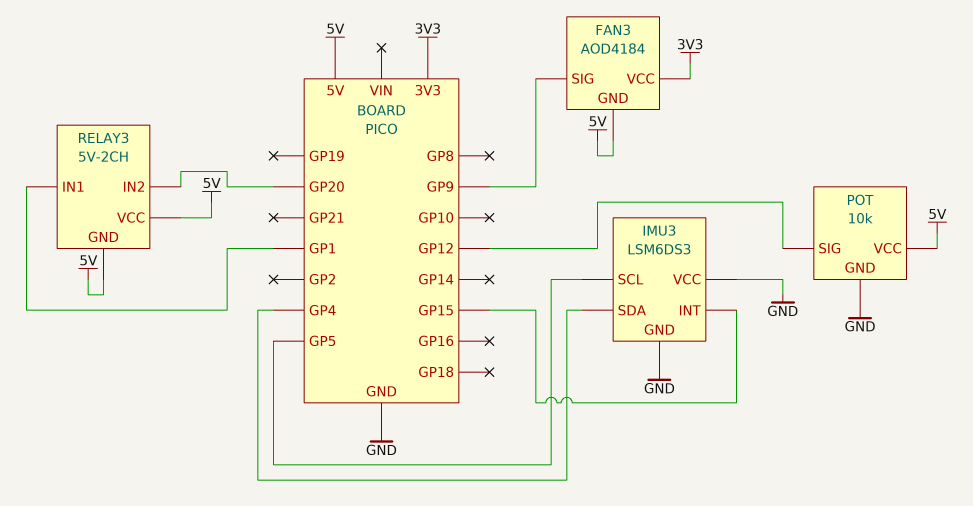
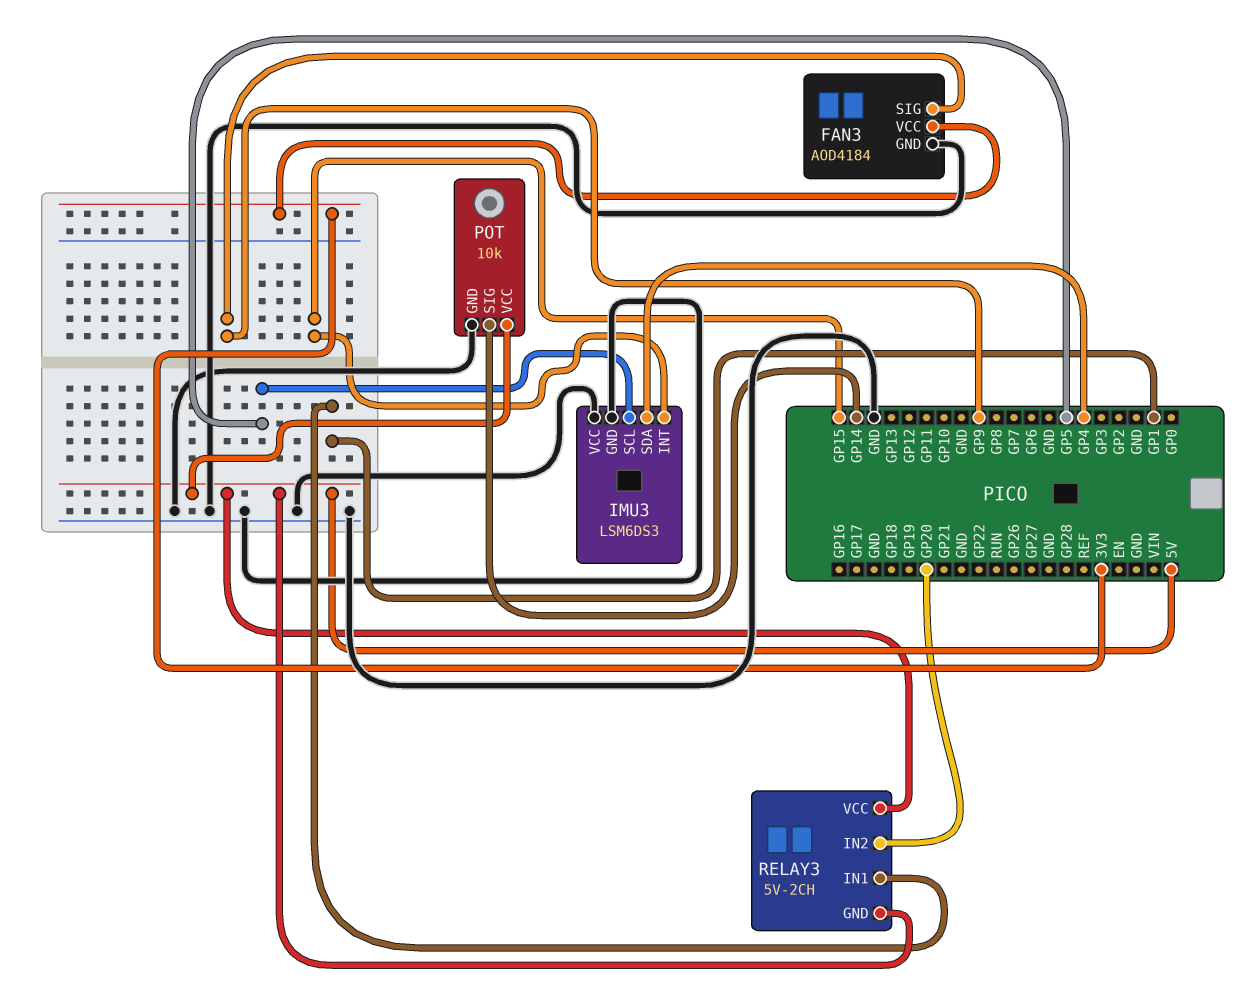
FAN3 pin GND: 5V -> GND
POT pin SIG: GP12 -> GP14

